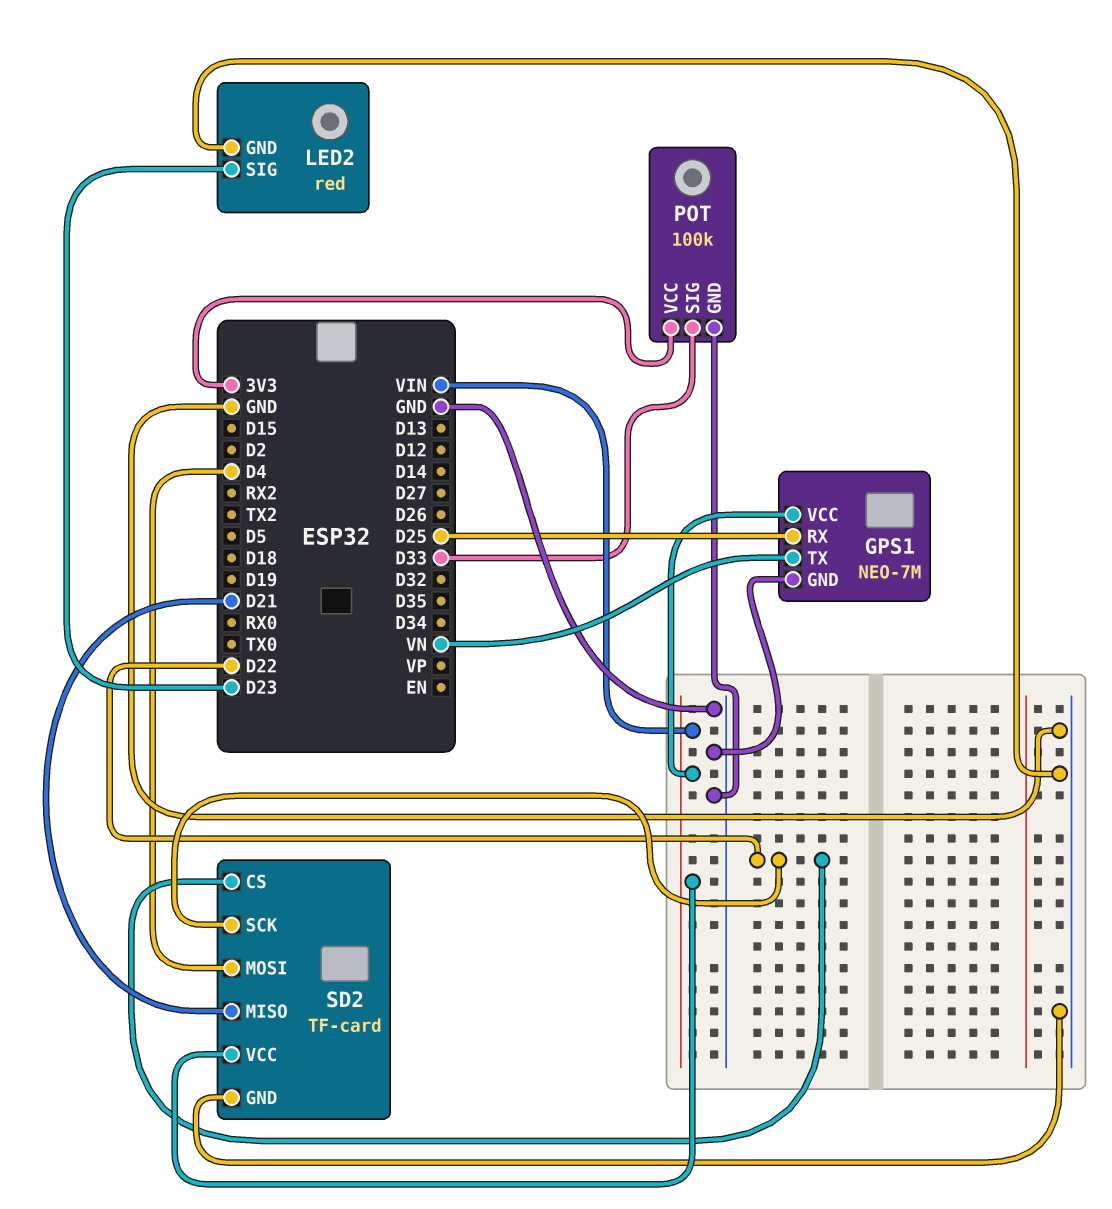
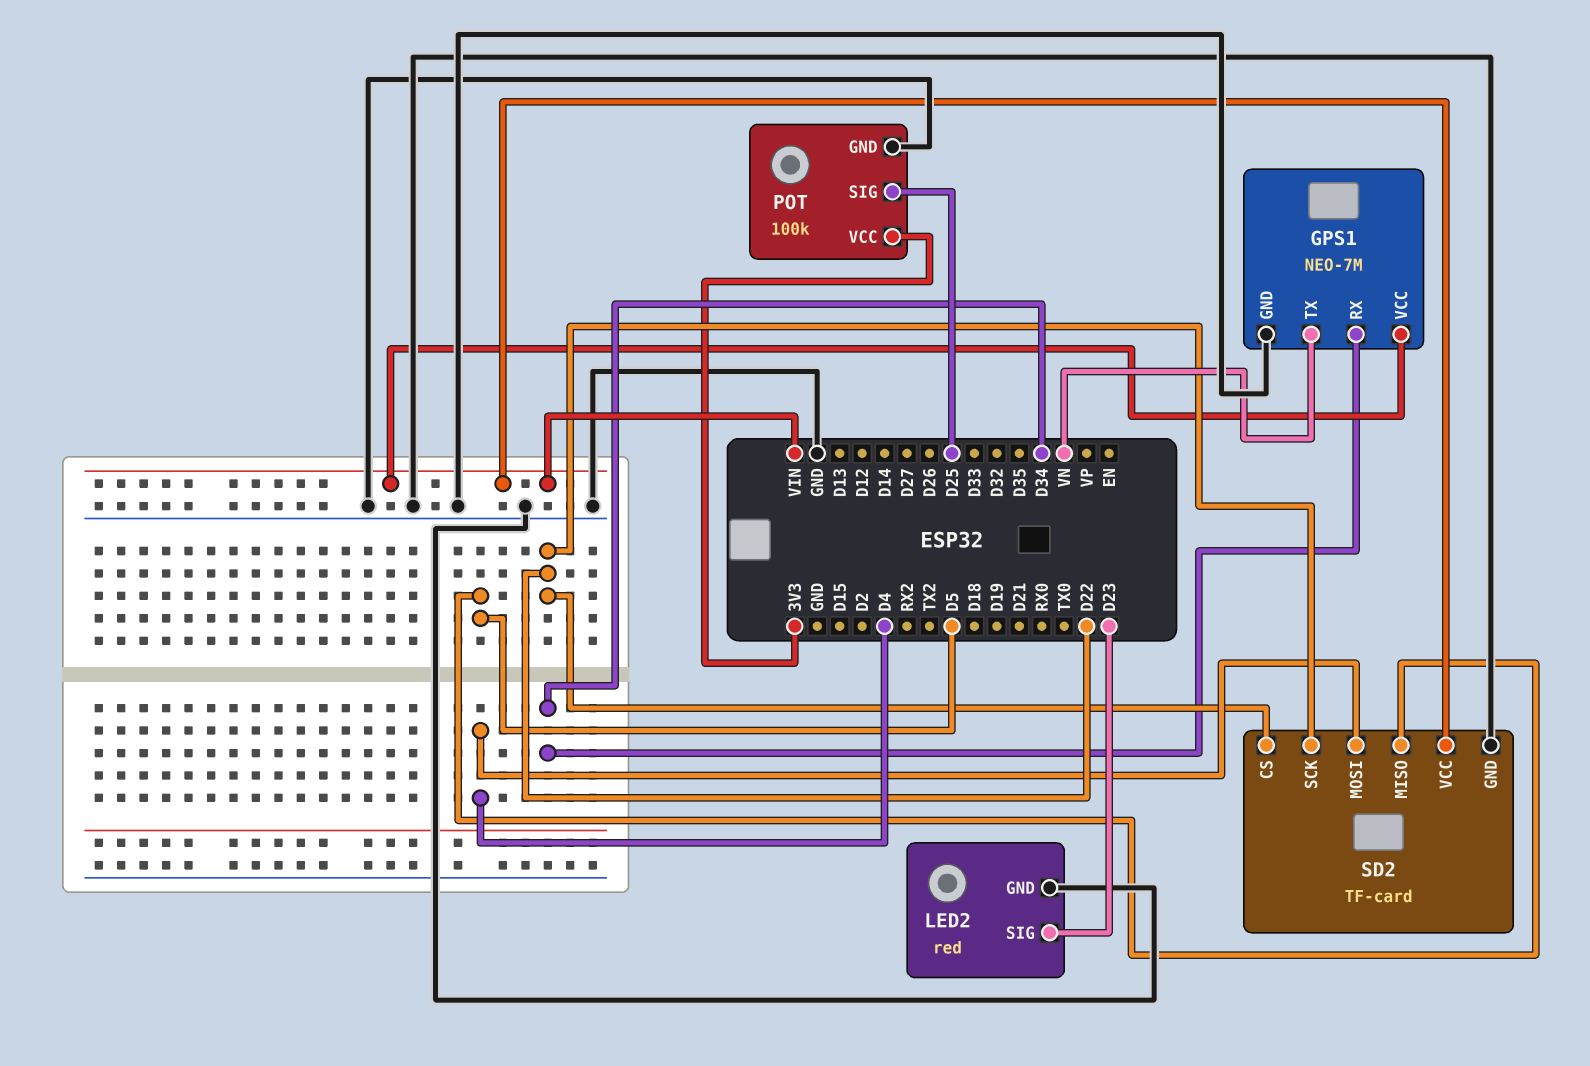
GPS1 pin RX: D25 -> D34
POT pin SIG: D33 -> D25
SD2 pin MISO: D21 -> D5

